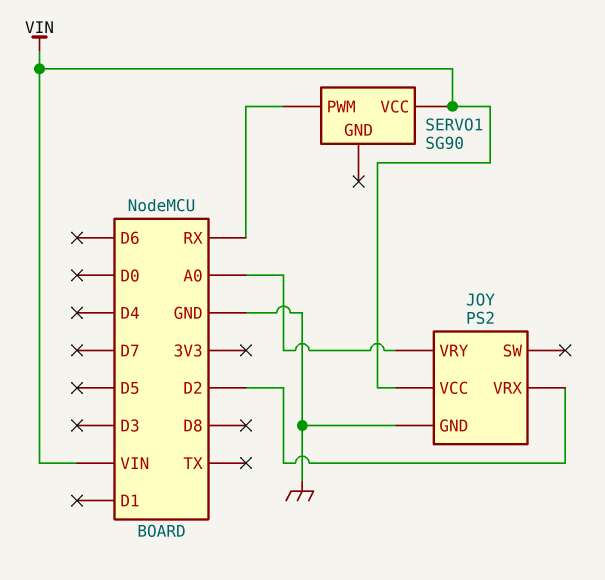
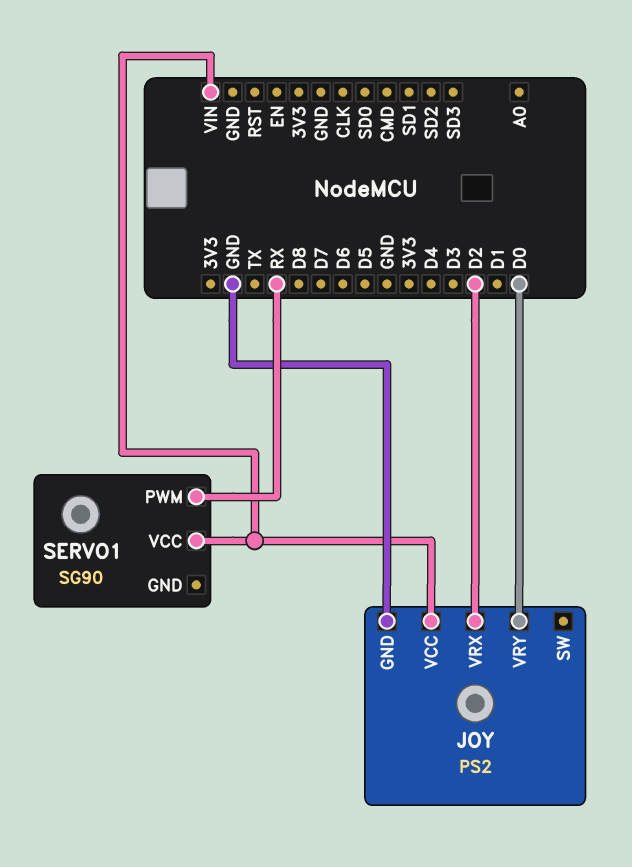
JOY pin VRY: A0 -> D0

